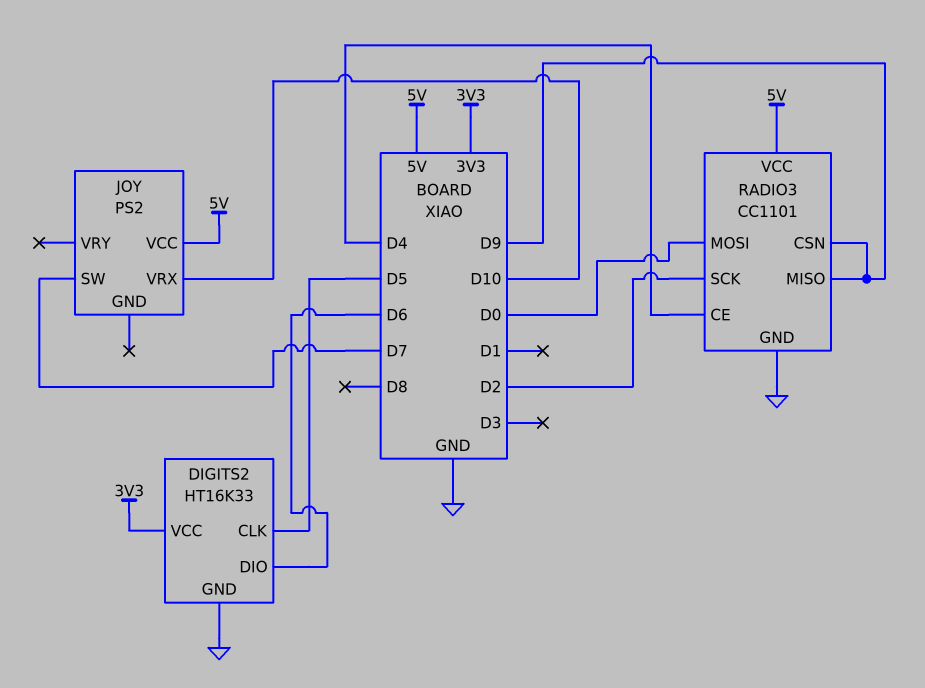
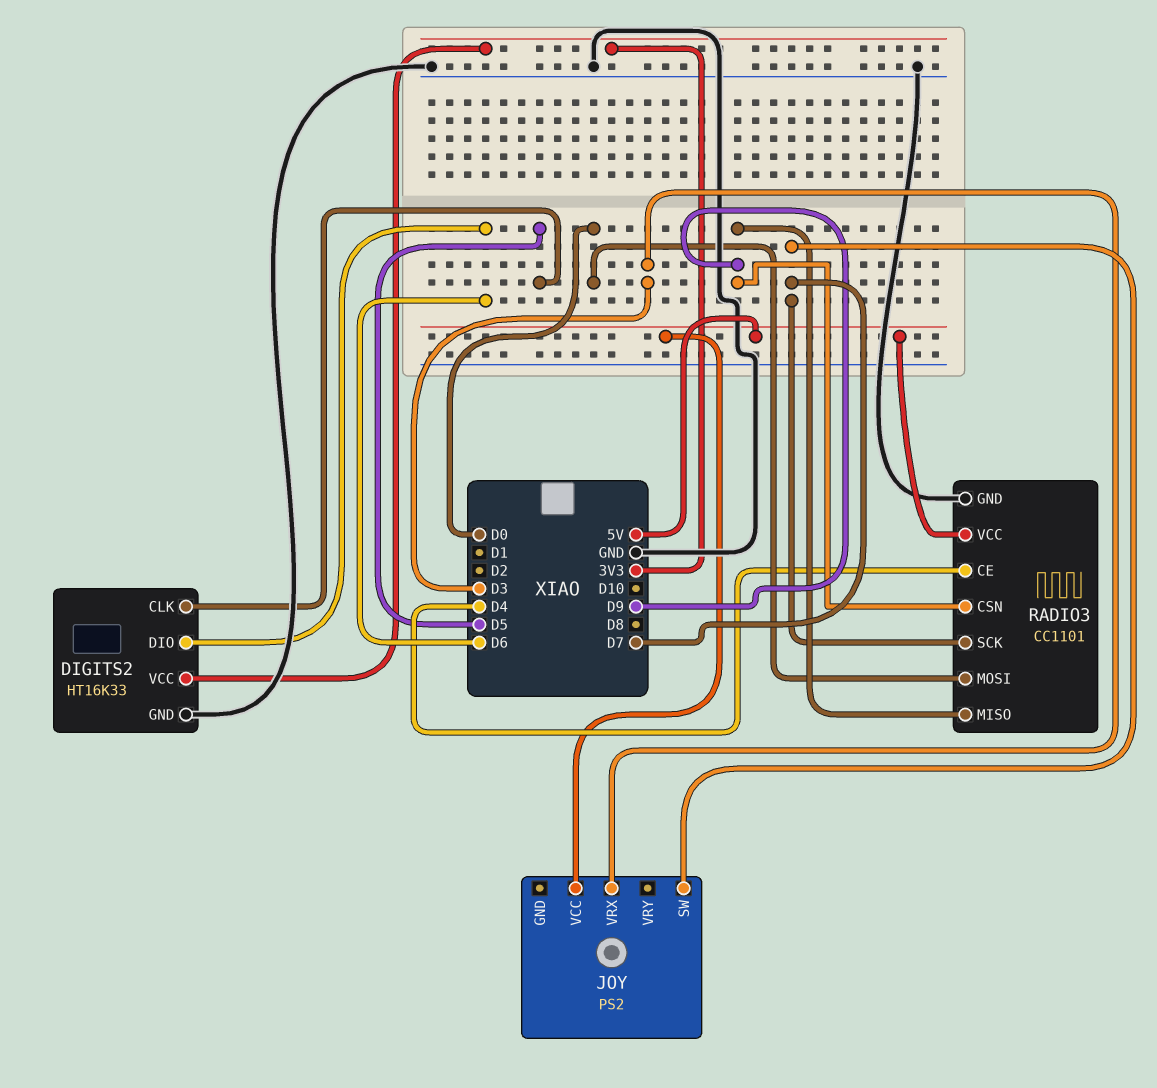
JOY pin VRX: D10 -> D3
RADIO3 pin SCK: D2 -> D7

